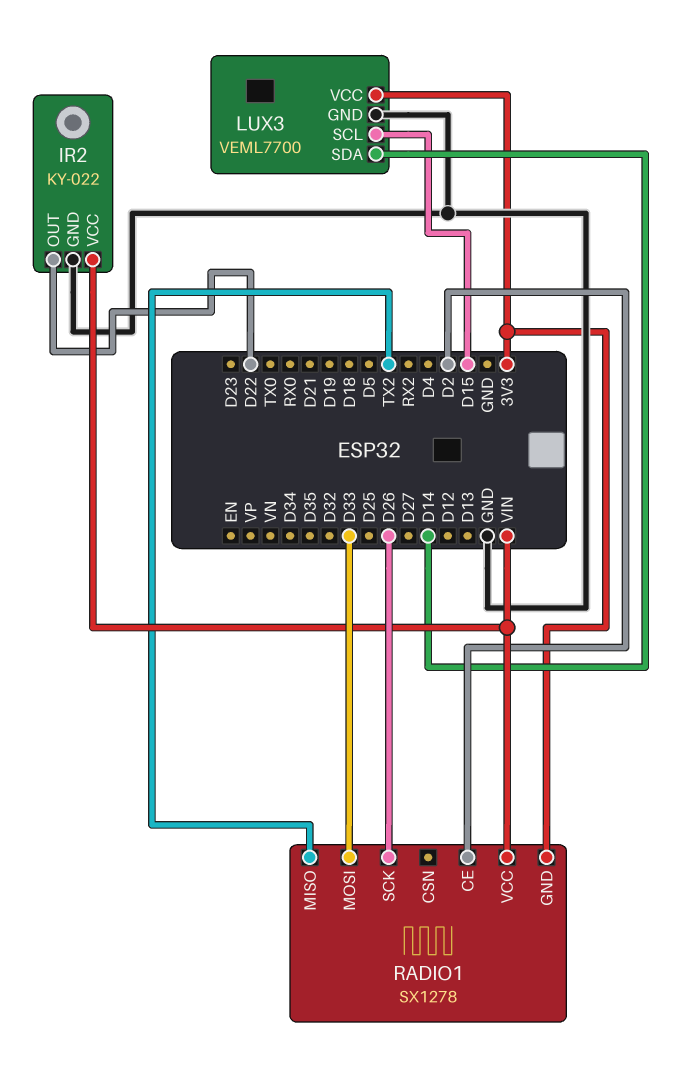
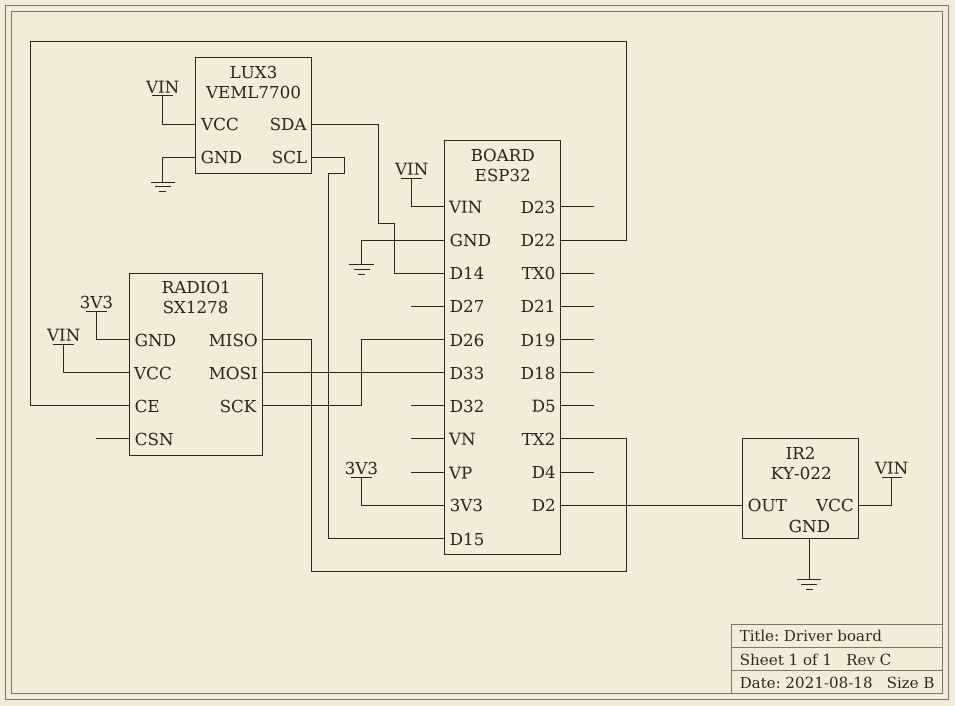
IR2 pin OUT: D22 -> D2
LUX3 pin VCC: 3V3 -> VIN
RADIO1 pin CE: D2 -> D22

